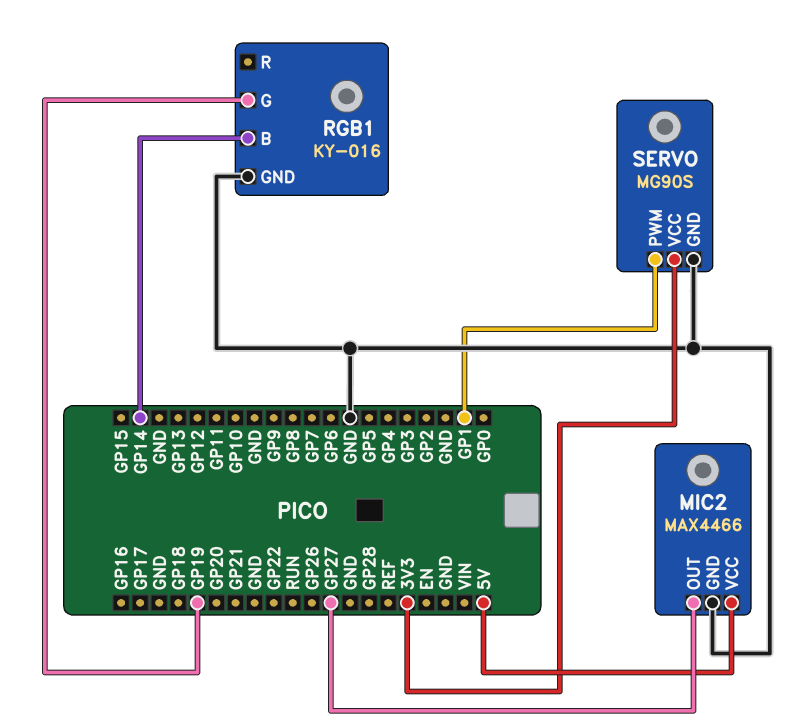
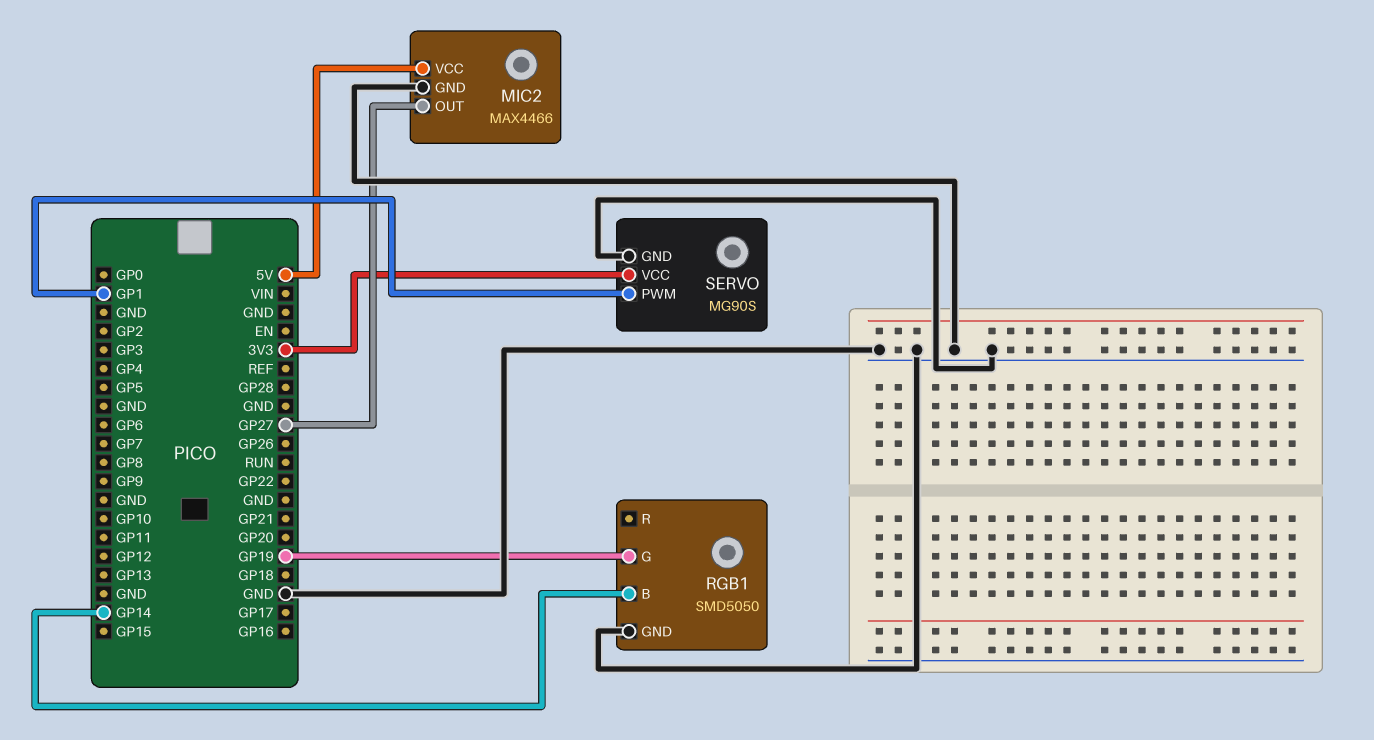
RGB1: KY-016 -> SMD5050

